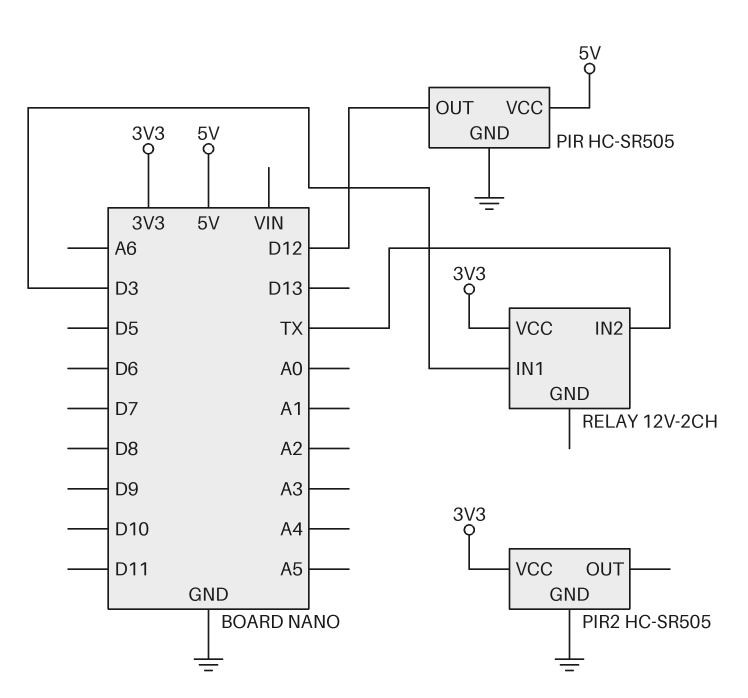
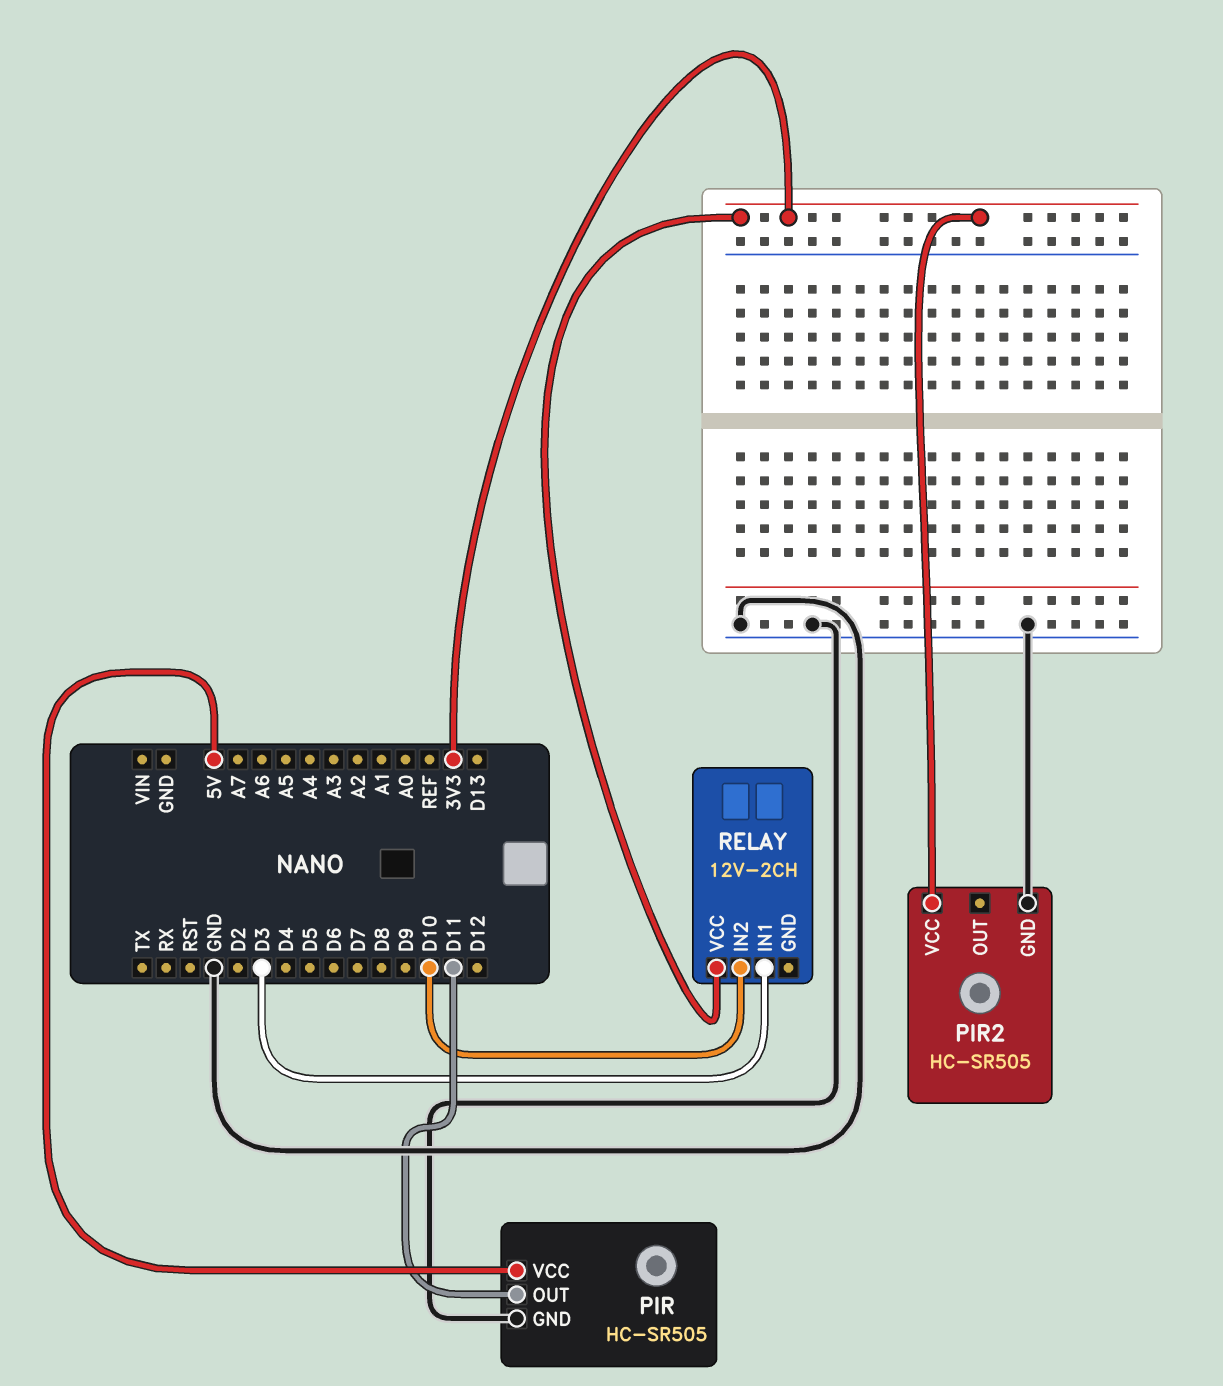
PIR pin OUT: D12 -> D11
RELAY pin IN2: TX -> D10

